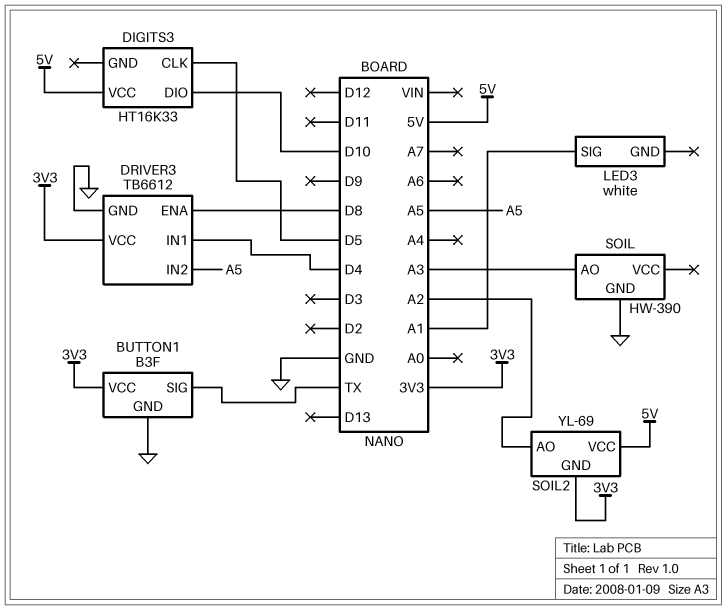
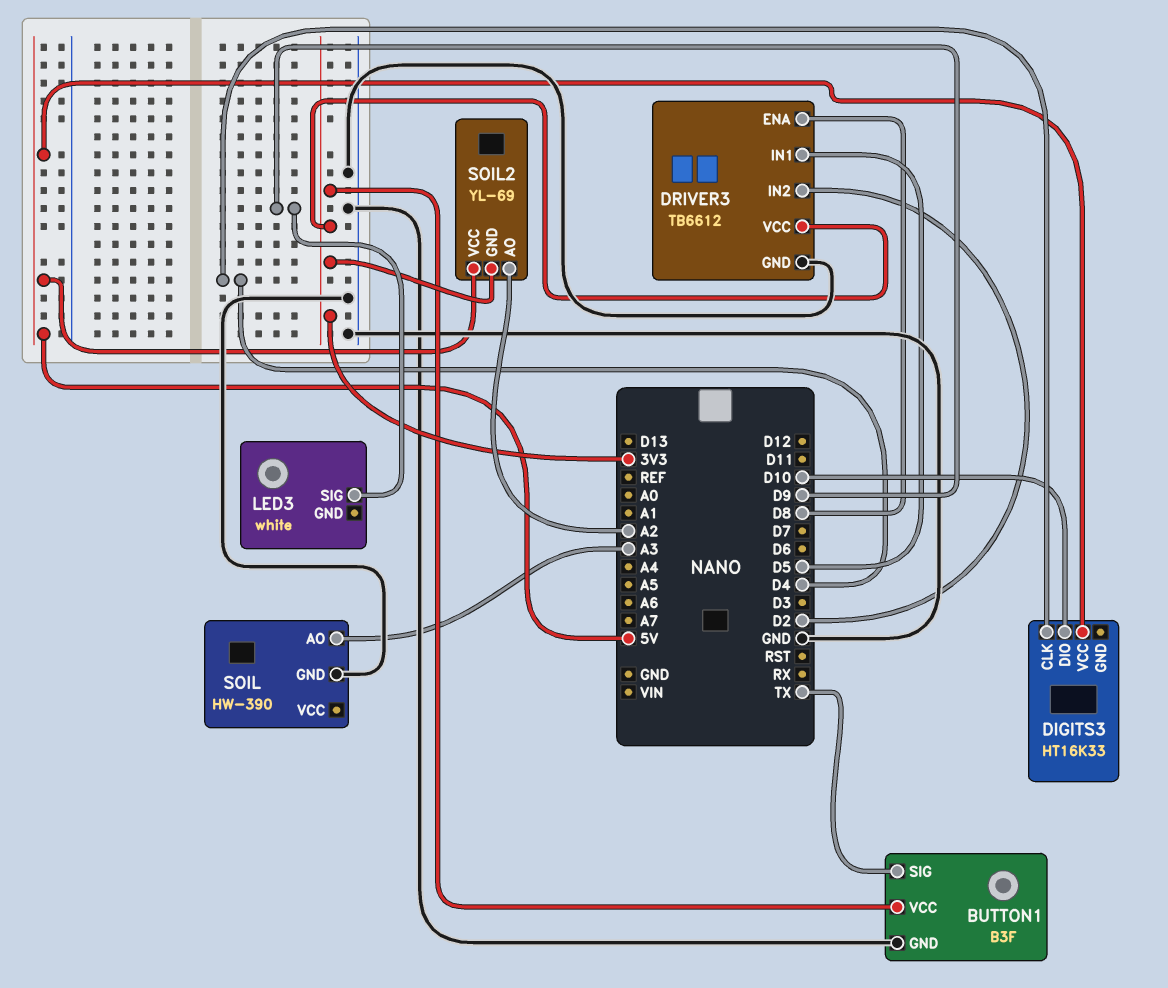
DIGITS3 pin CLK: D5 -> D4
DRIVER3 pin IN1: D4 -> D5
DRIVER3 pin IN2: A5 -> D2
LED3 pin SIG: A1 -> D9

